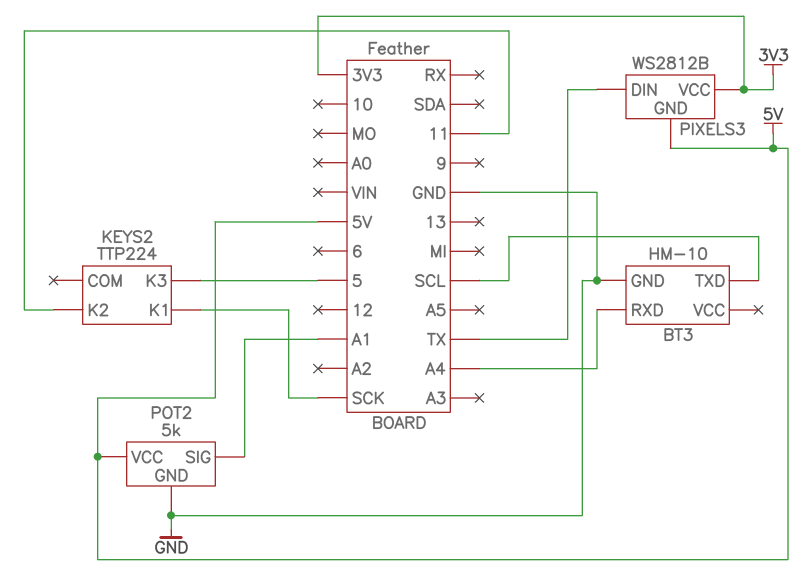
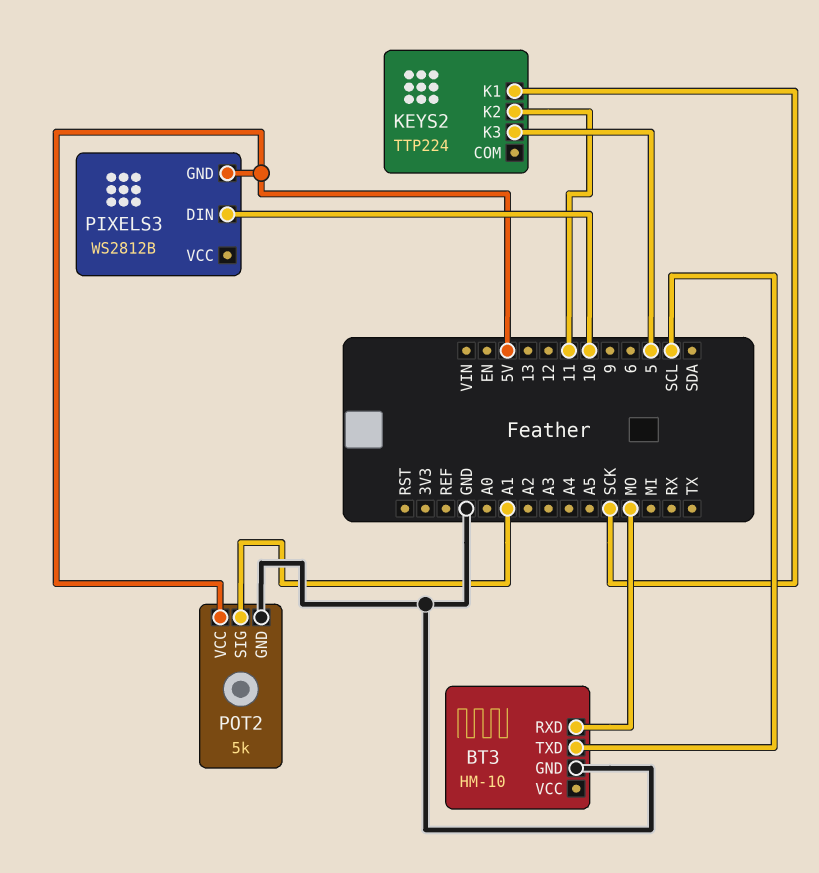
BT3 pin RXD: A4 -> MO
PIXELS3 pin DIN: TX -> 10
PIXELS3 pin VCC: 3V3 -> none

